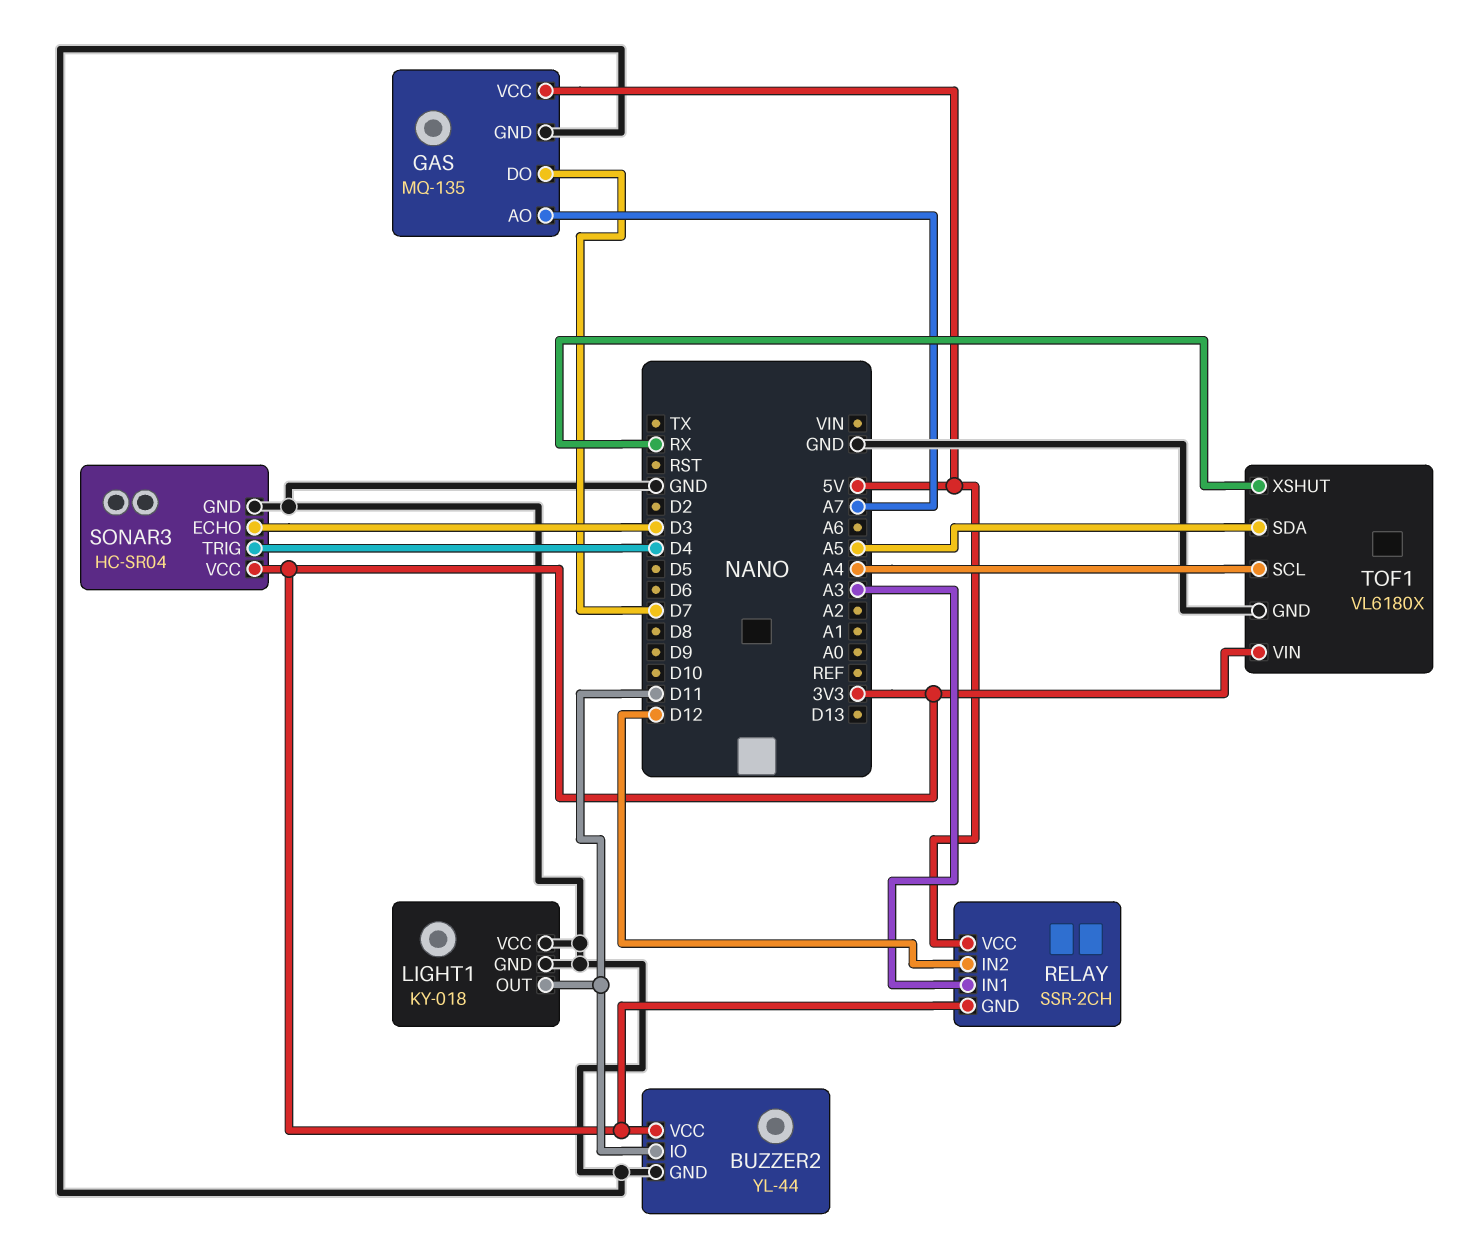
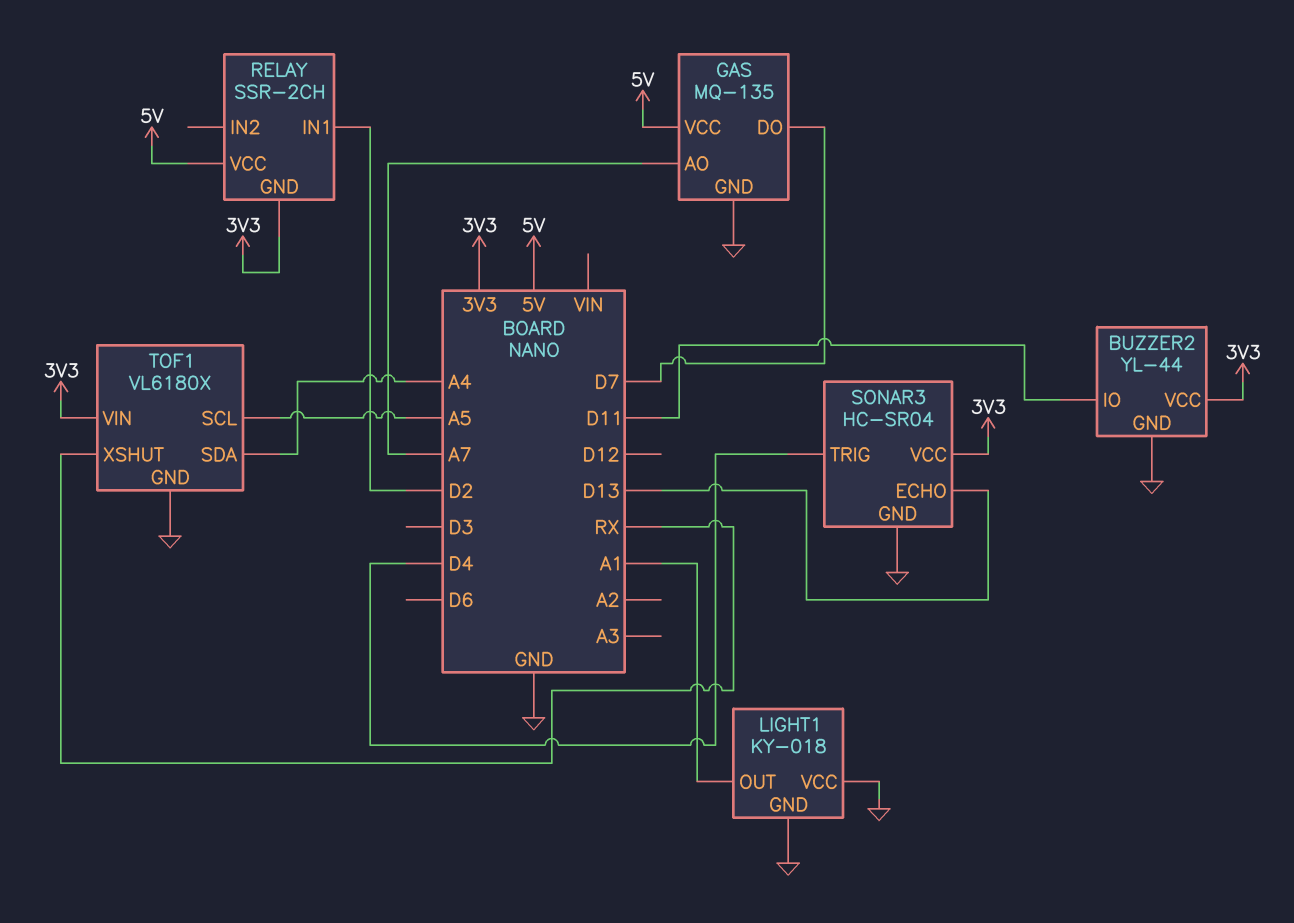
LIGHT1 pin OUT: D11 -> A1
RELAY pin IN1: A3 -> D2
RELAY pin IN2: D12 -> none
SONAR3 pin ECHO: D3 -> D13
TOF1 pin SCL: A4 -> A5
TOF1 pin SDA: A5 -> A4

